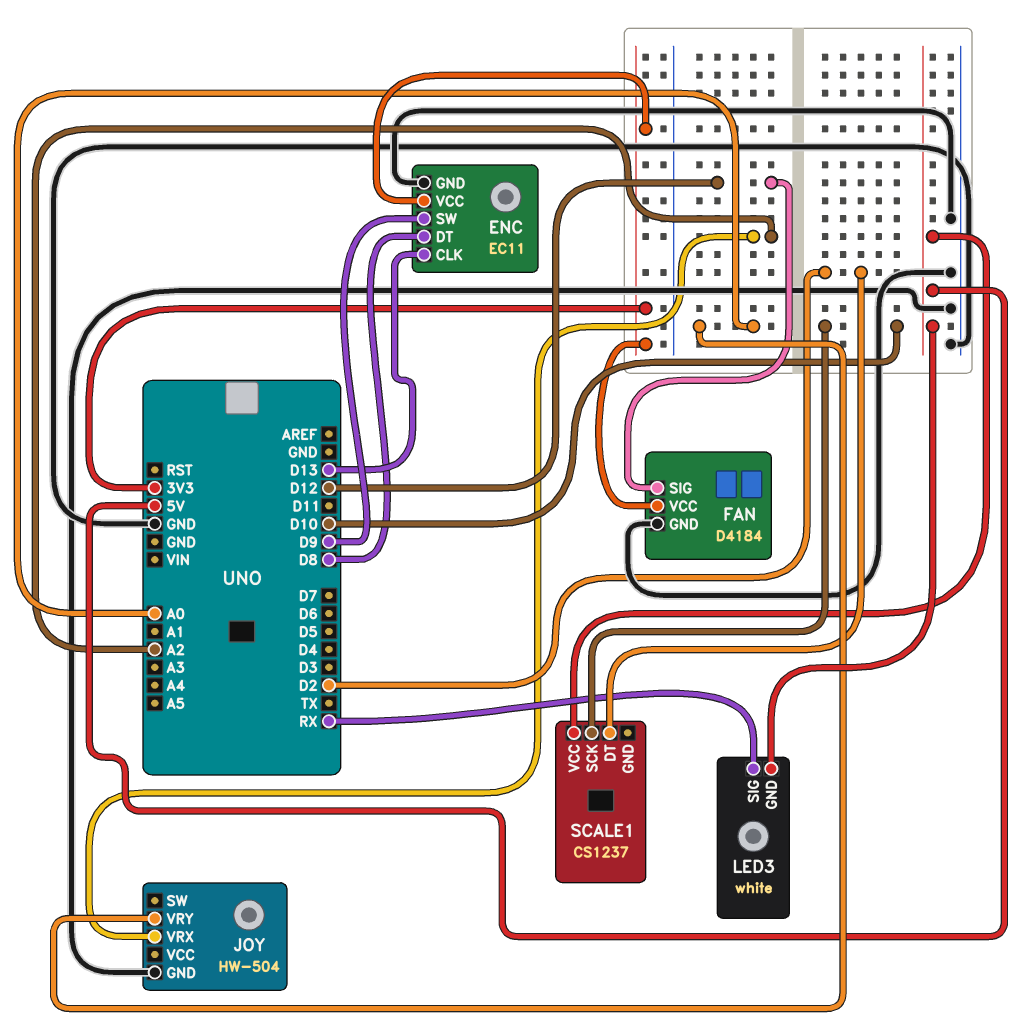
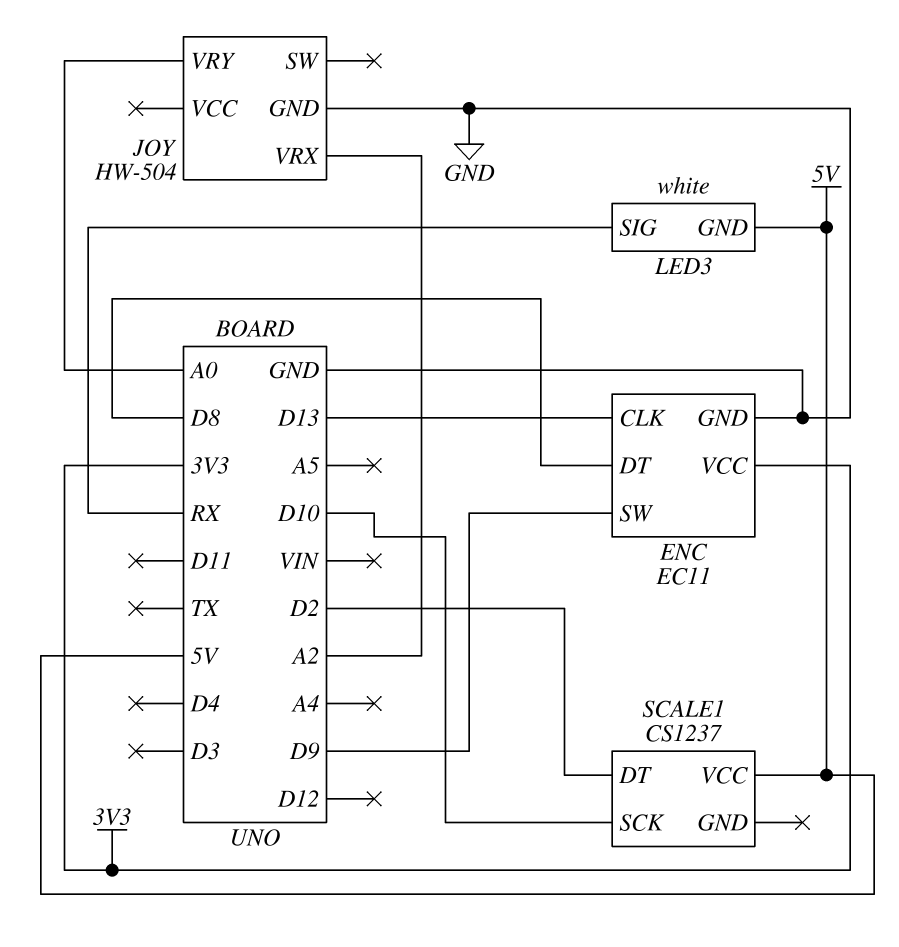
FAN: D4184 -> none
FAN pin GND: GND -> none
FAN pin SIG: D12 -> none
FAN pin VCC: 3V3 -> none

